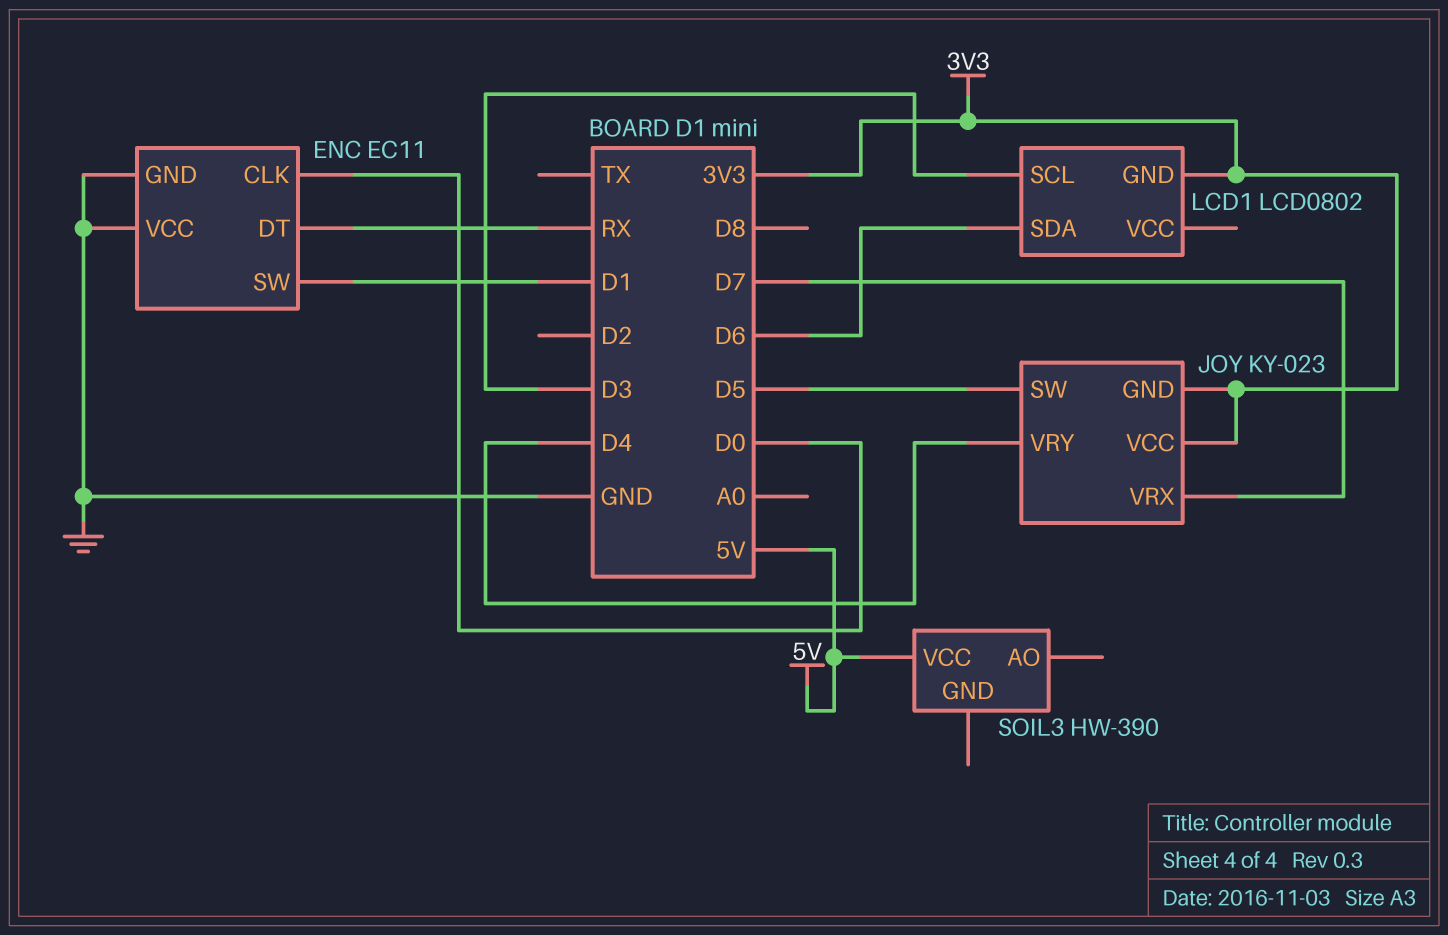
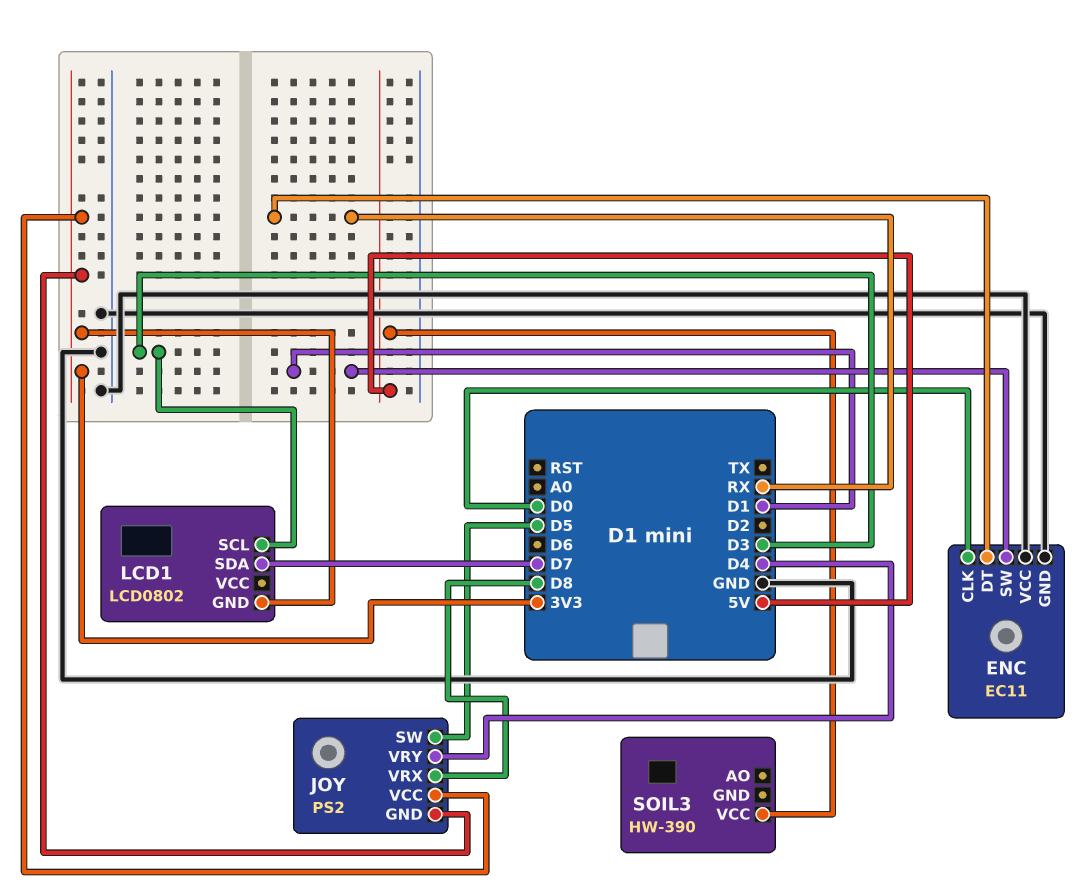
JOY: KY-023 -> PS2
JOY pin VRX: D7 -> D8
LCD1 pin SDA: D6 -> D7

